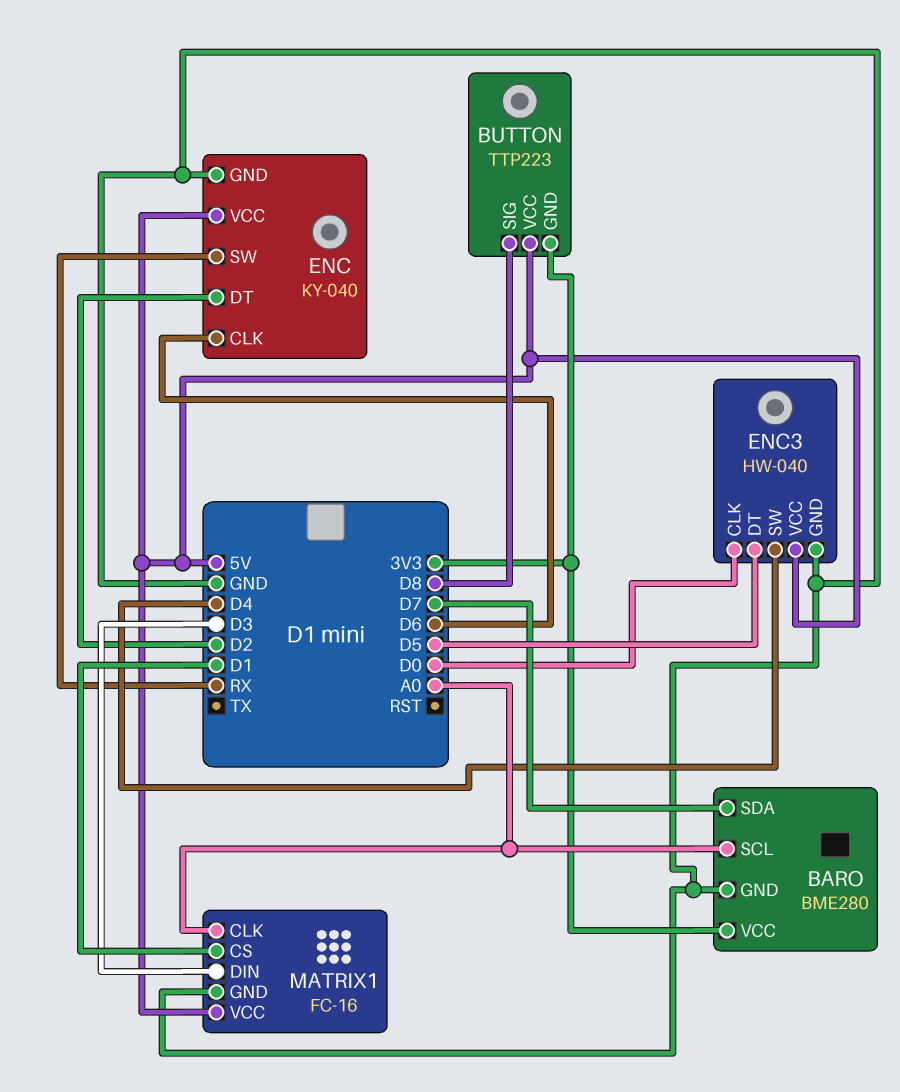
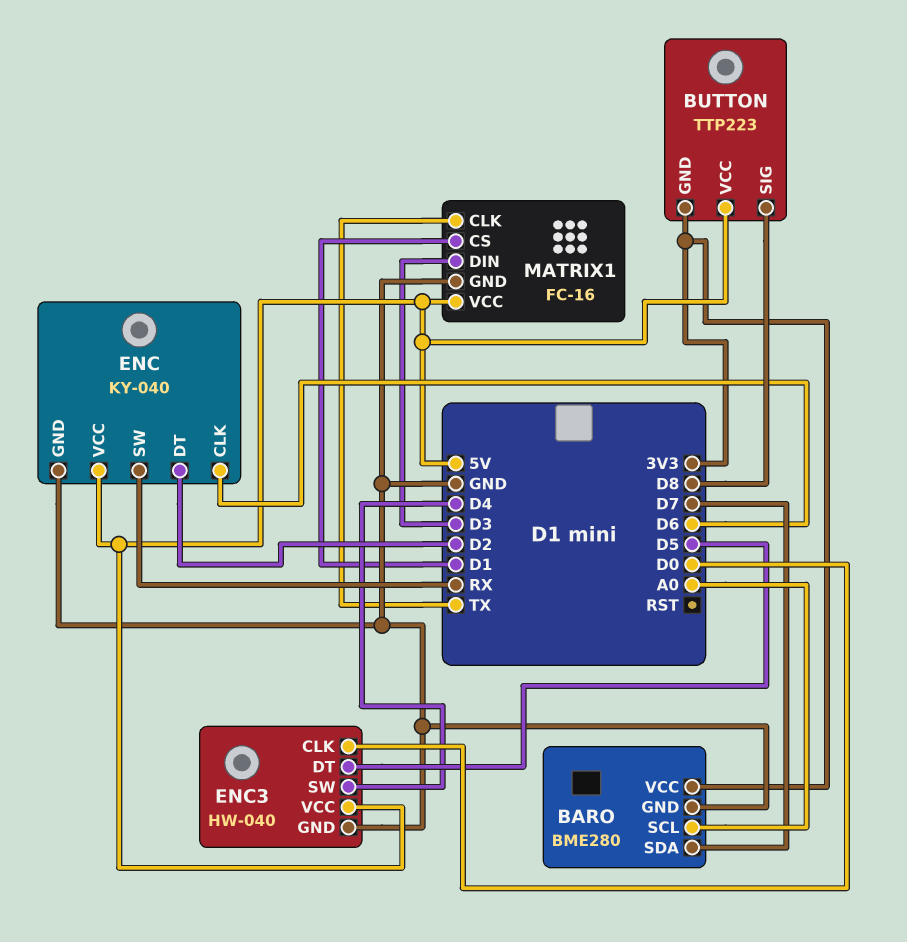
MATRIX1 pin CLK: A0 -> TX

